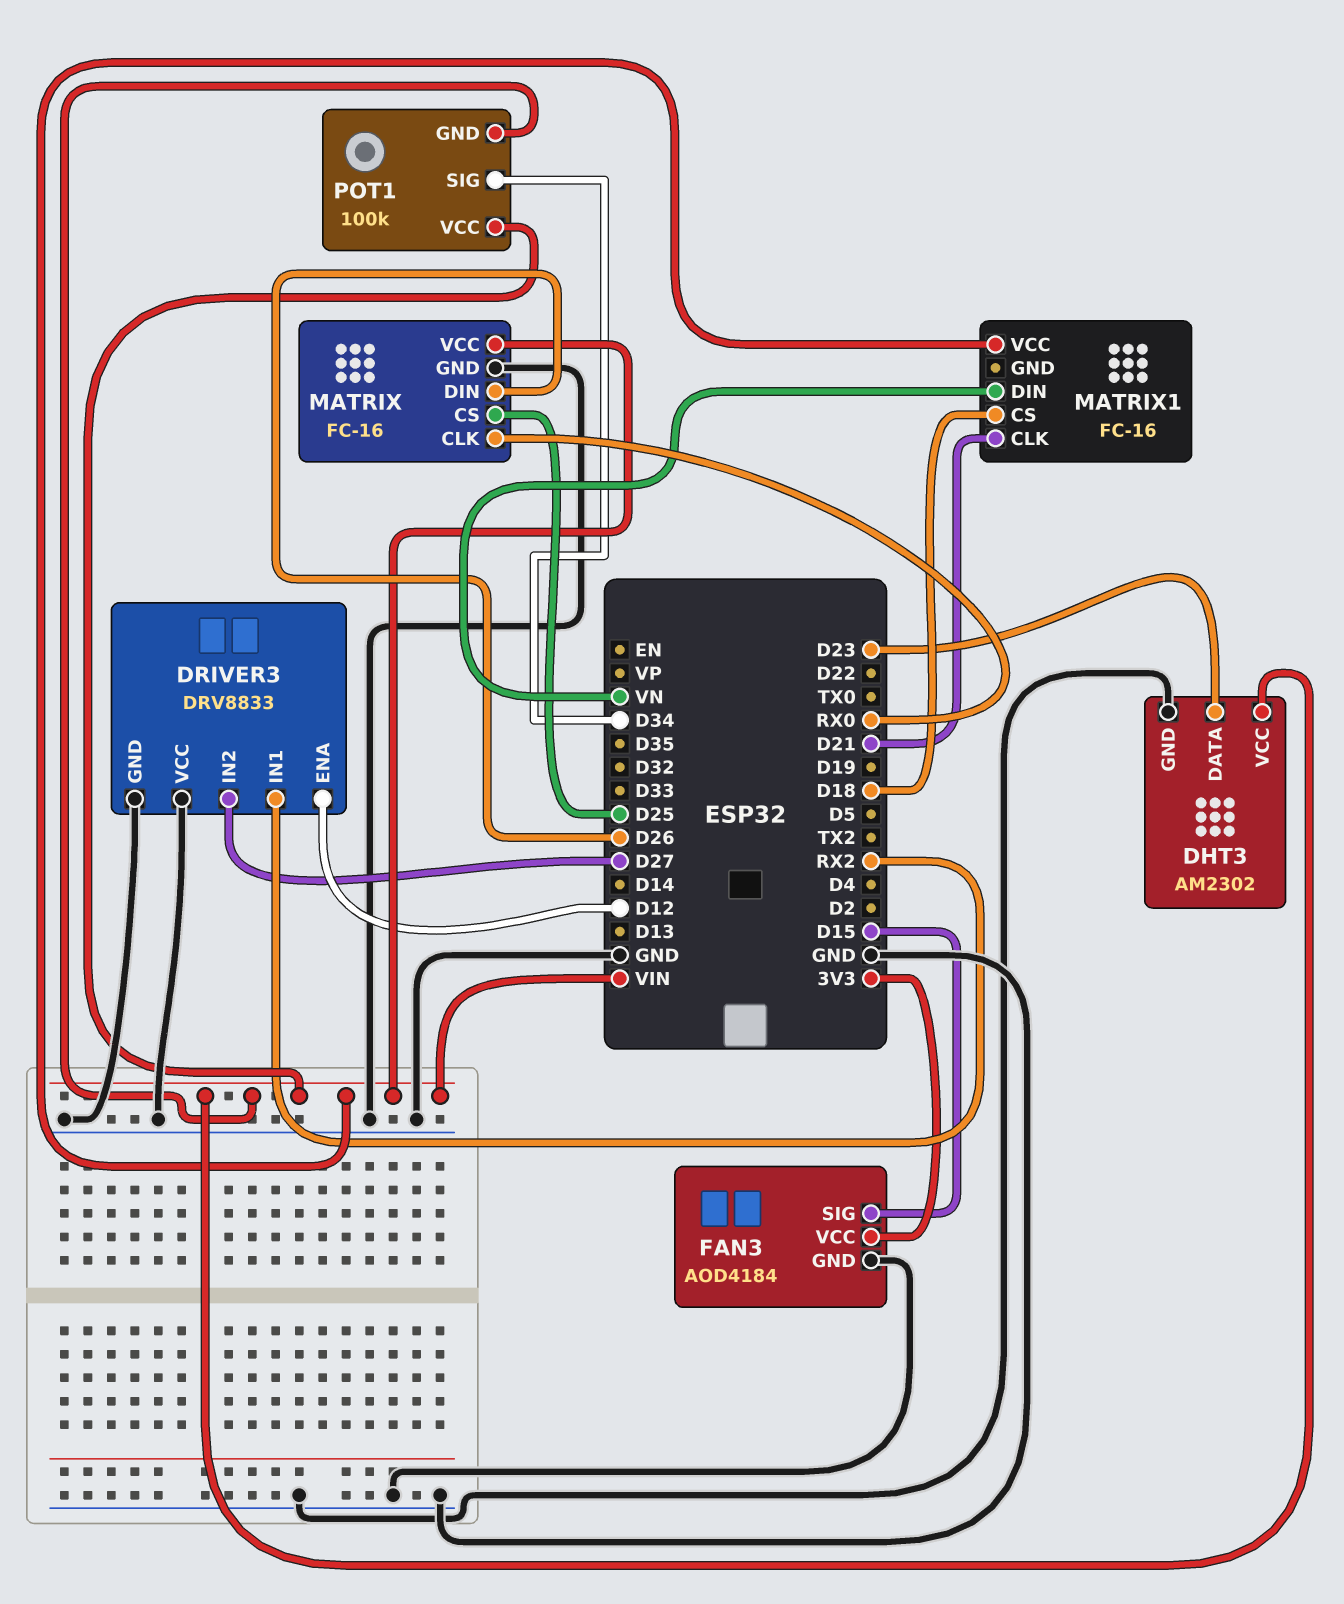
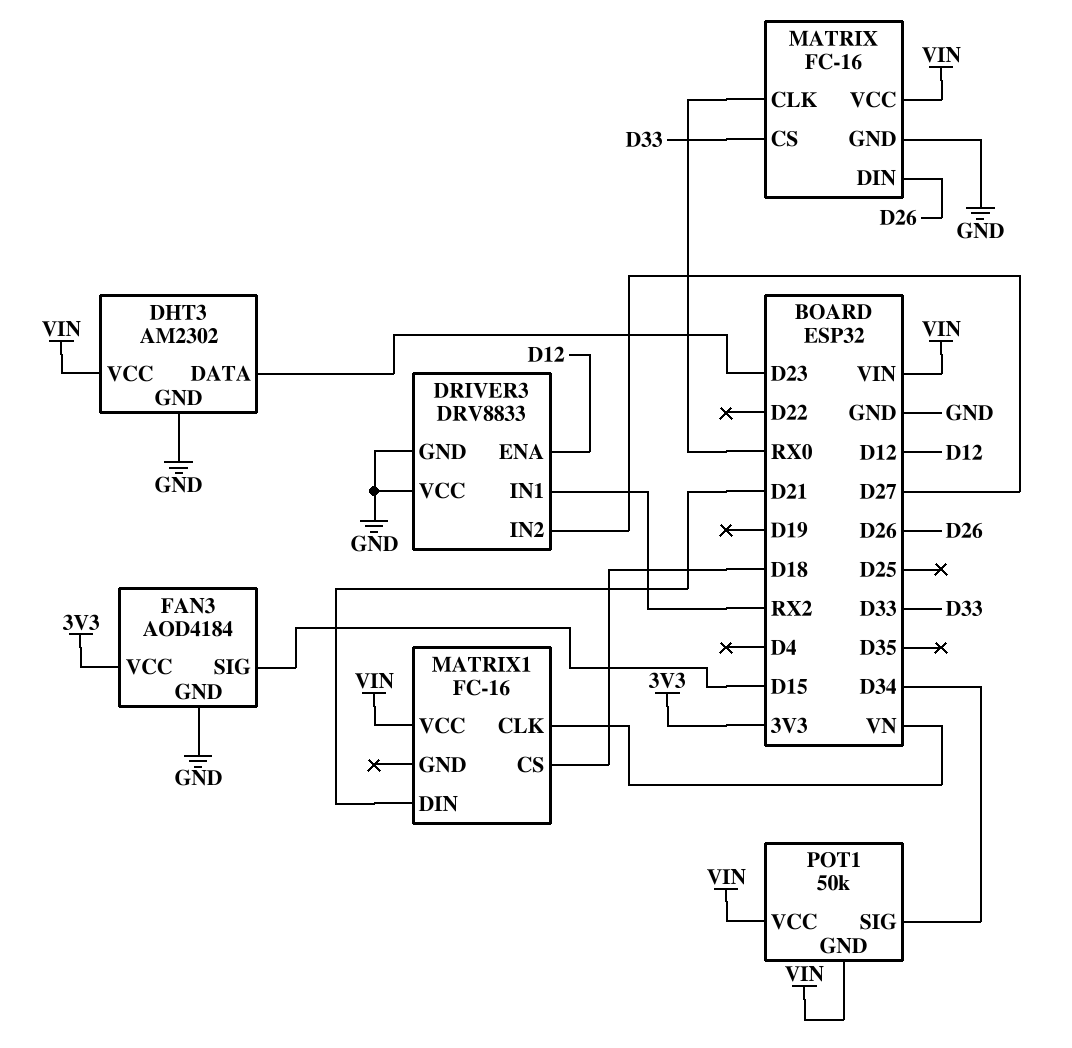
MATRIX pin CS: D25 -> D33
MATRIX1 pin CLK: D21 -> VN
MATRIX1 pin DIN: VN -> D21
POT1: 100k -> 50k

